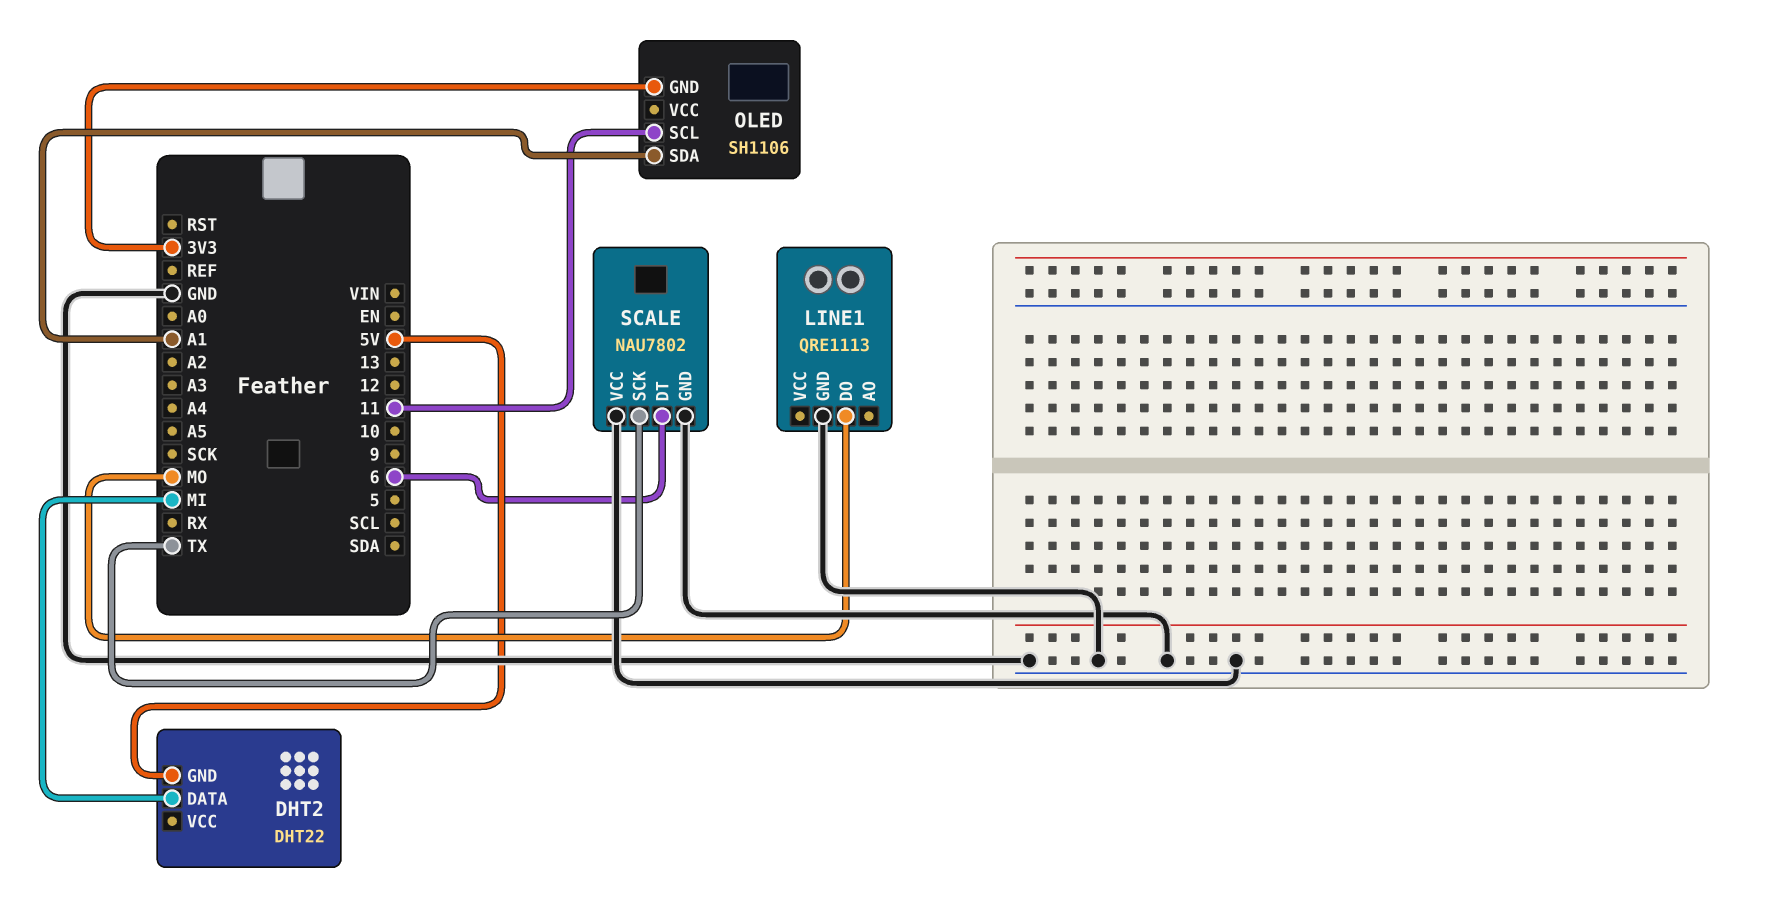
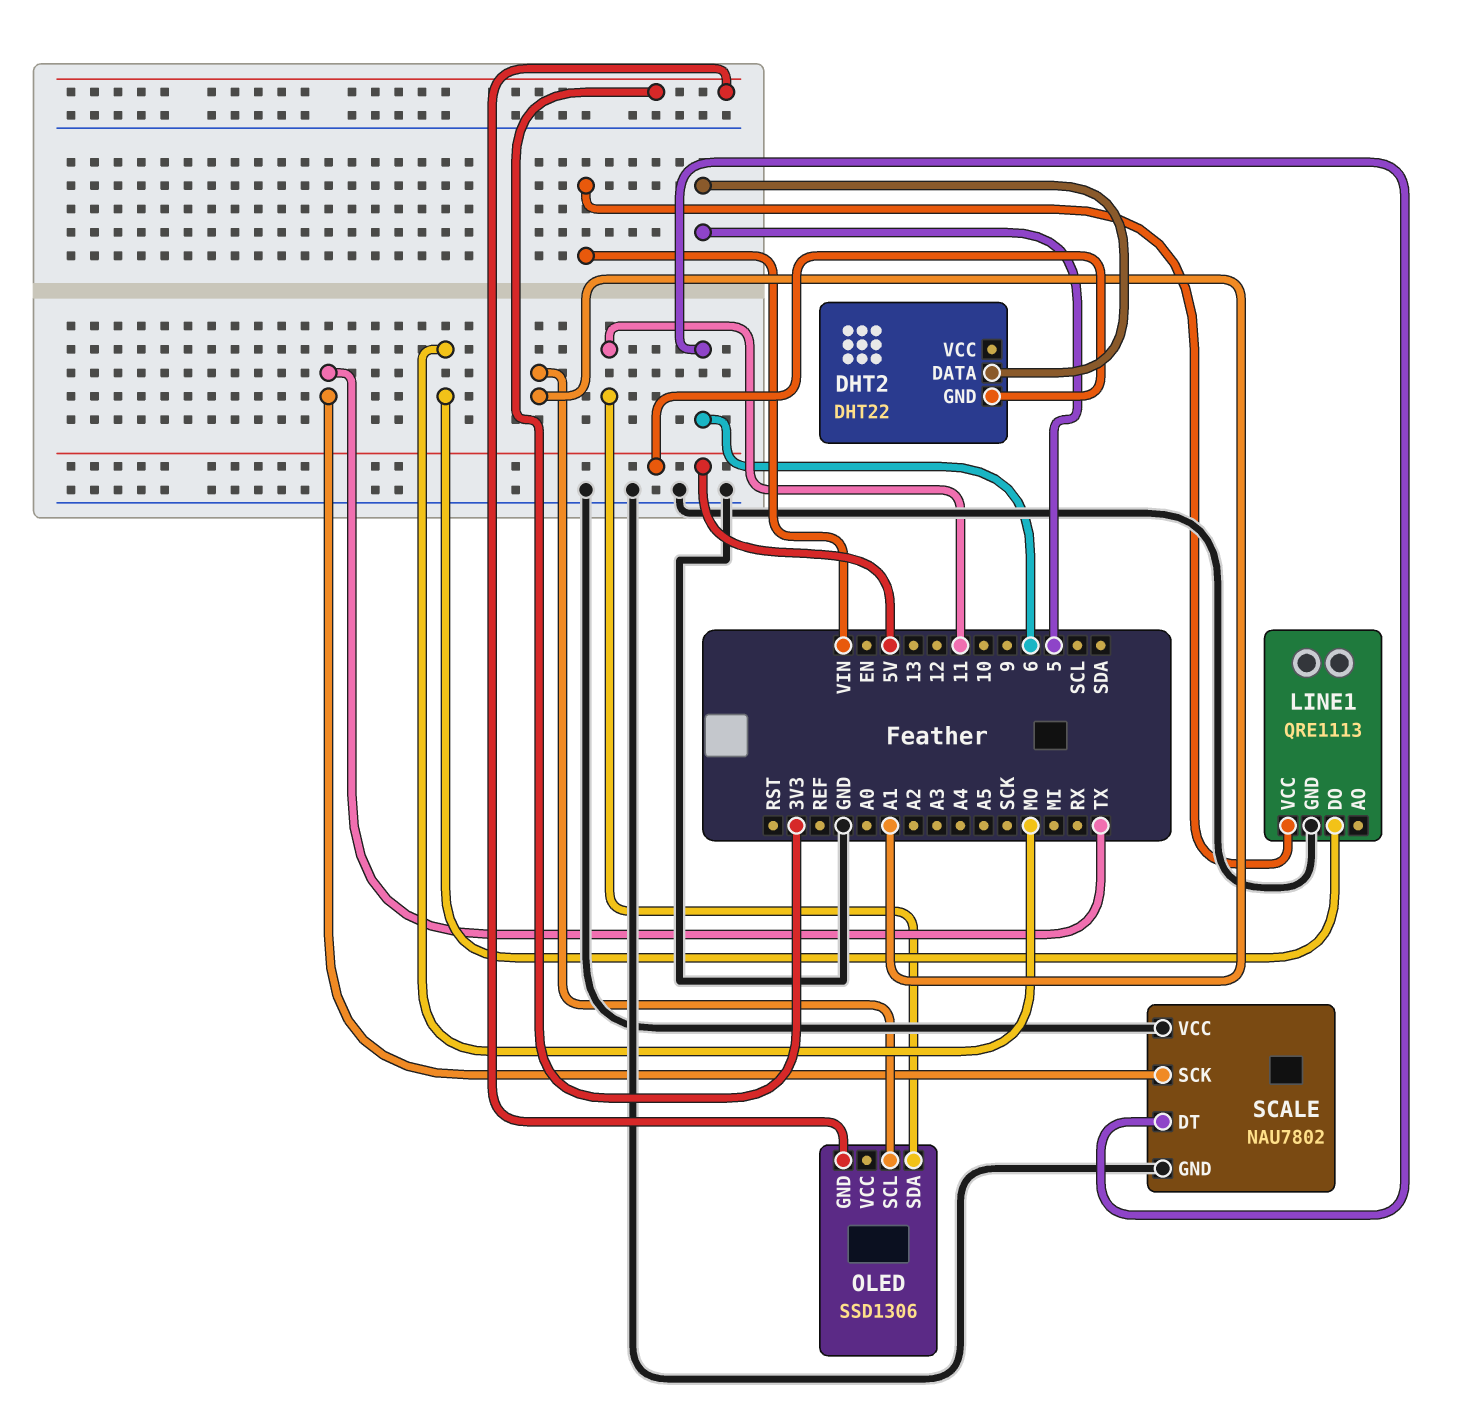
DHT2 pin DATA: MI -> 5
LINE1 pin VCC: none -> VIN
OLED: SH1106 -> SSD1306
OLED pin SCL: 11 -> A1
OLED pin SDA: A1 -> 11

